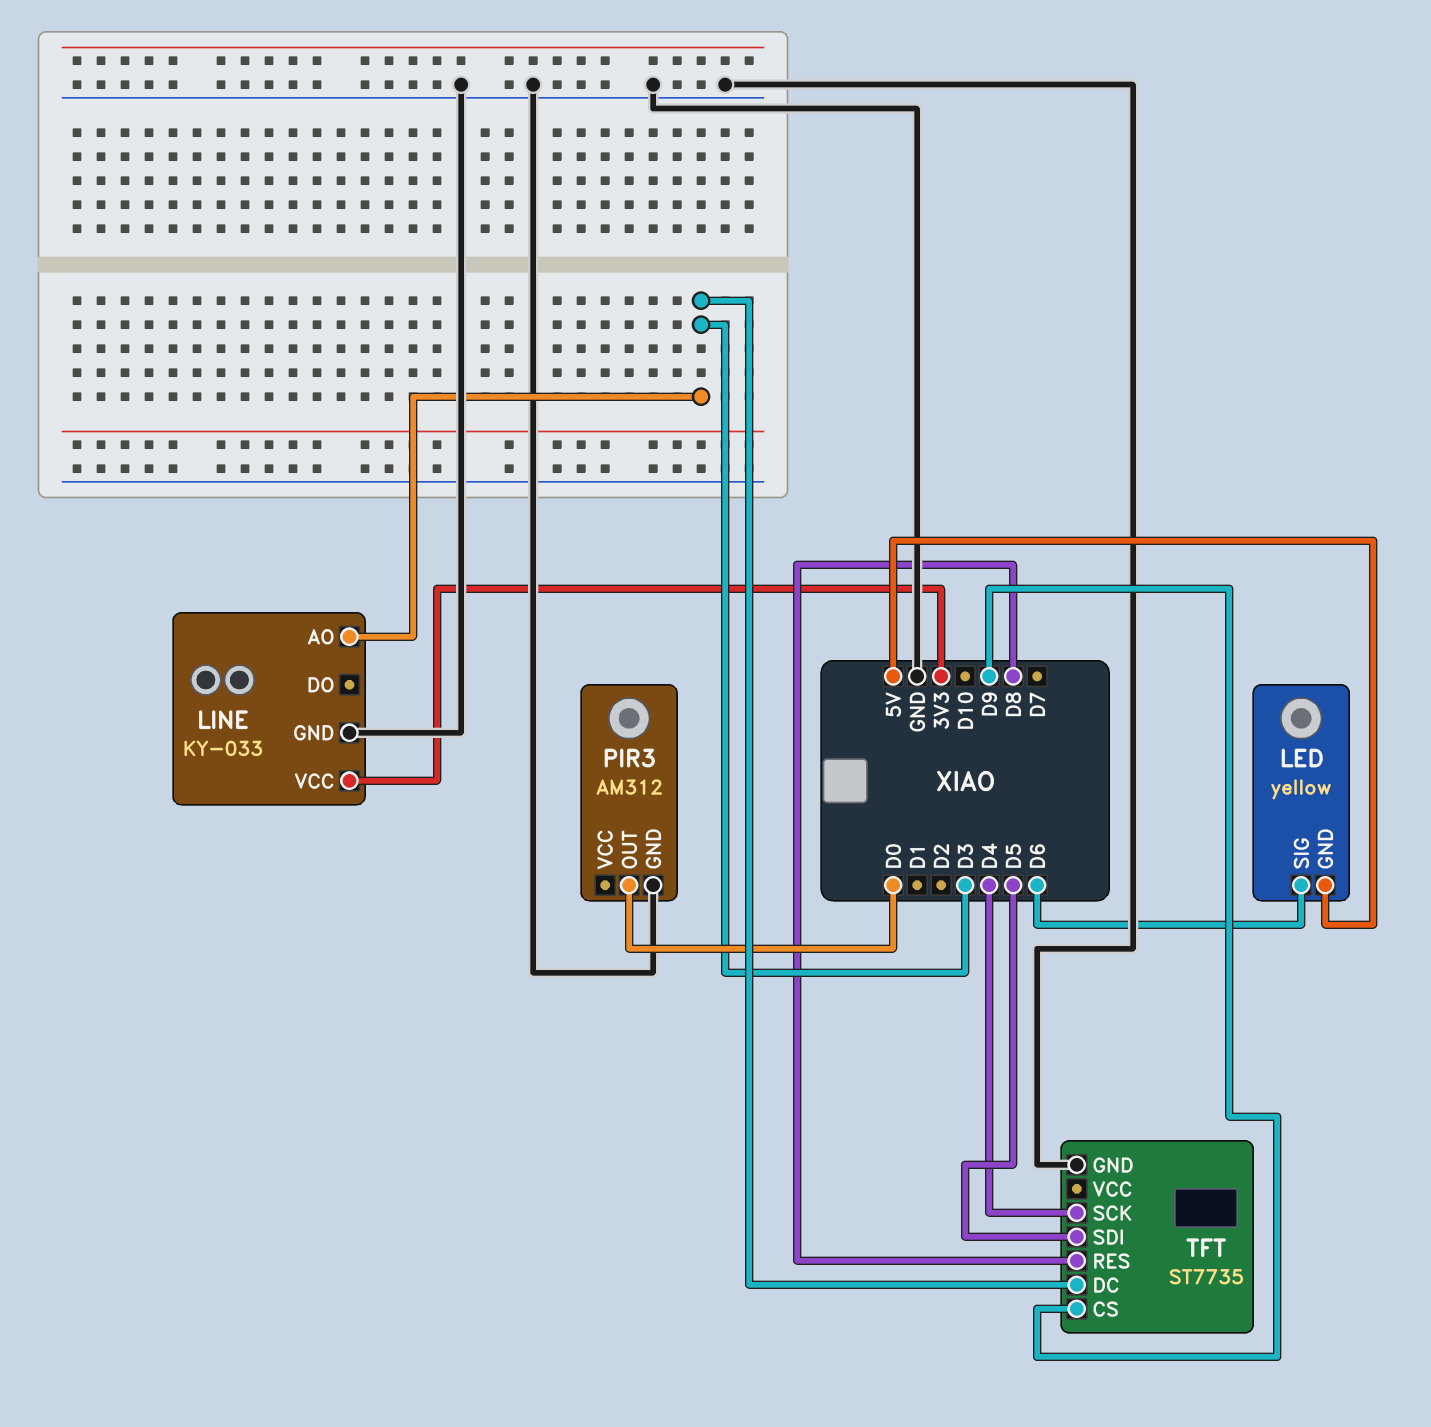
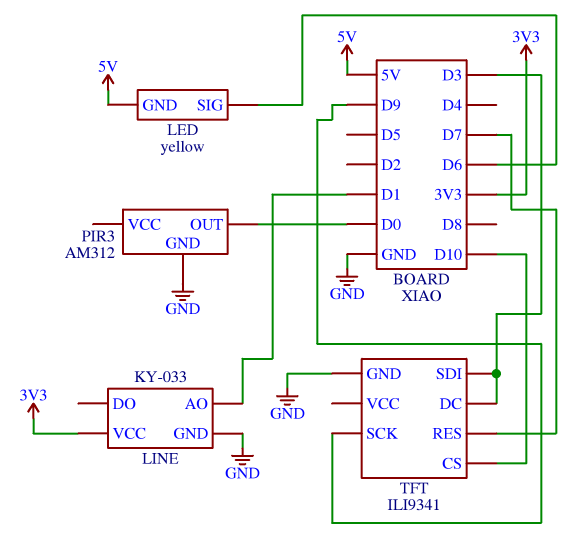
LINE pin AO: D3 -> D1
TFT: ST7735 -> ILI9341
TFT pin CS: D9 -> D10
TFT pin RES: D8 -> D7
TFT pin SCK: D4 -> D9
TFT pin SDI: D5 -> D3

